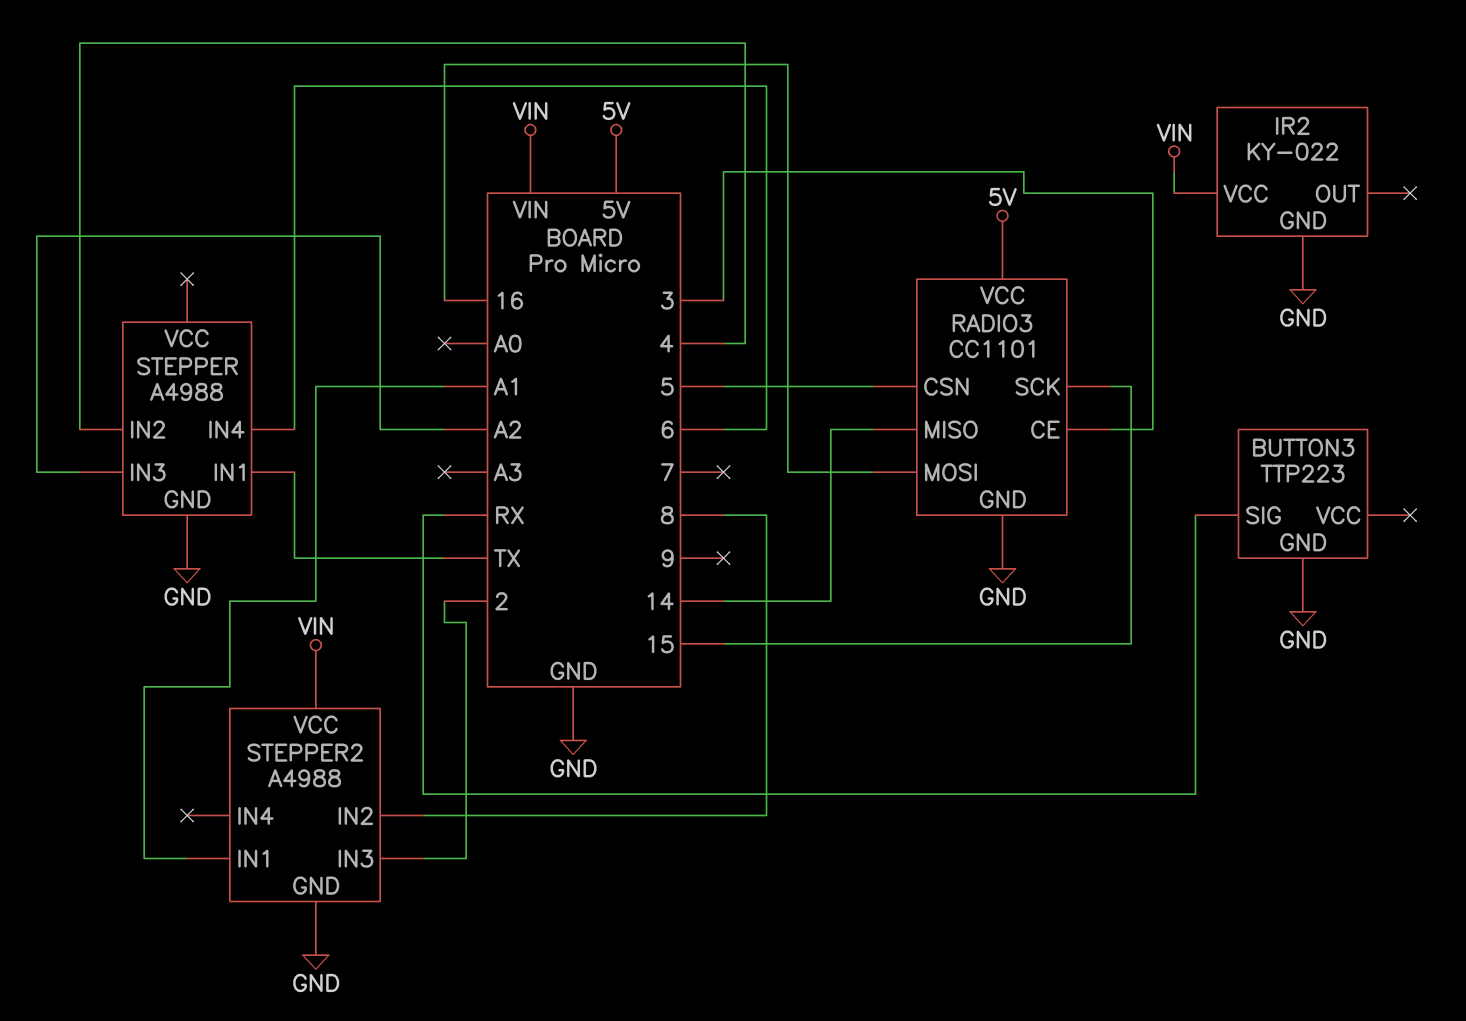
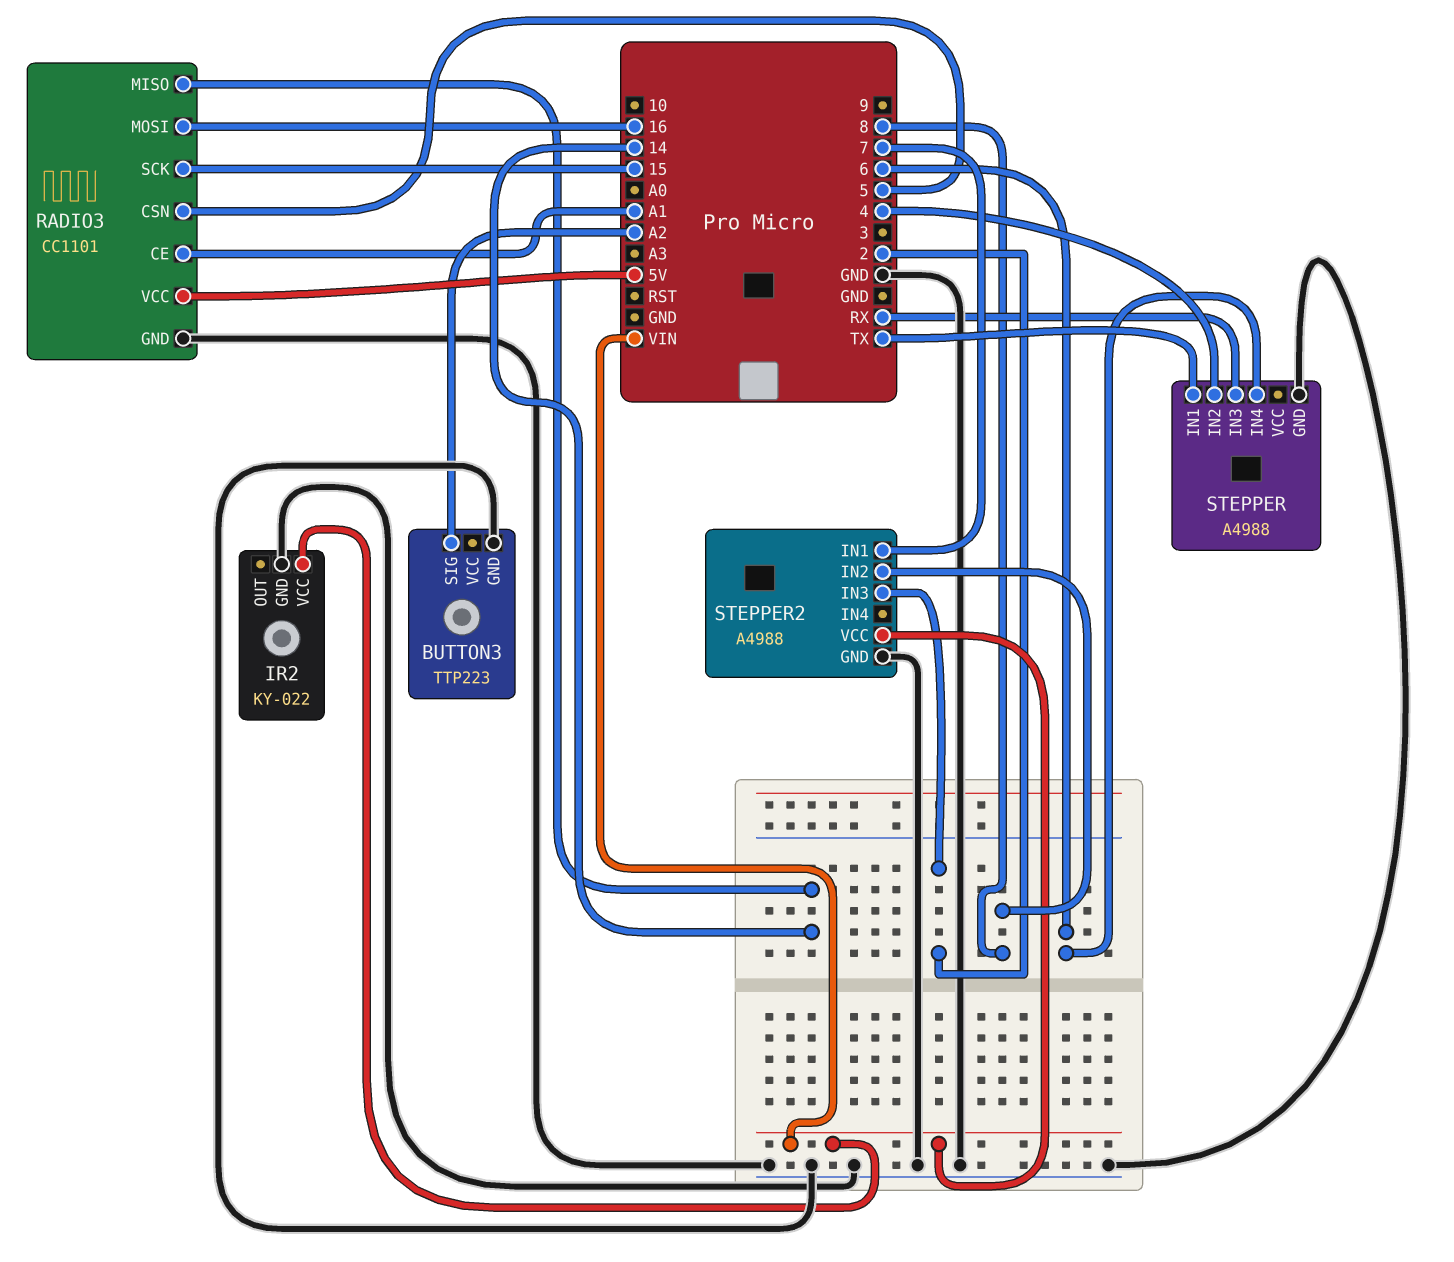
BUTTON3 pin SIG: RX -> A2
RADIO3 pin CE: 3 -> A1
STEPPER pin IN3: A2 -> RX
STEPPER2 pin IN1: A1 -> 7

